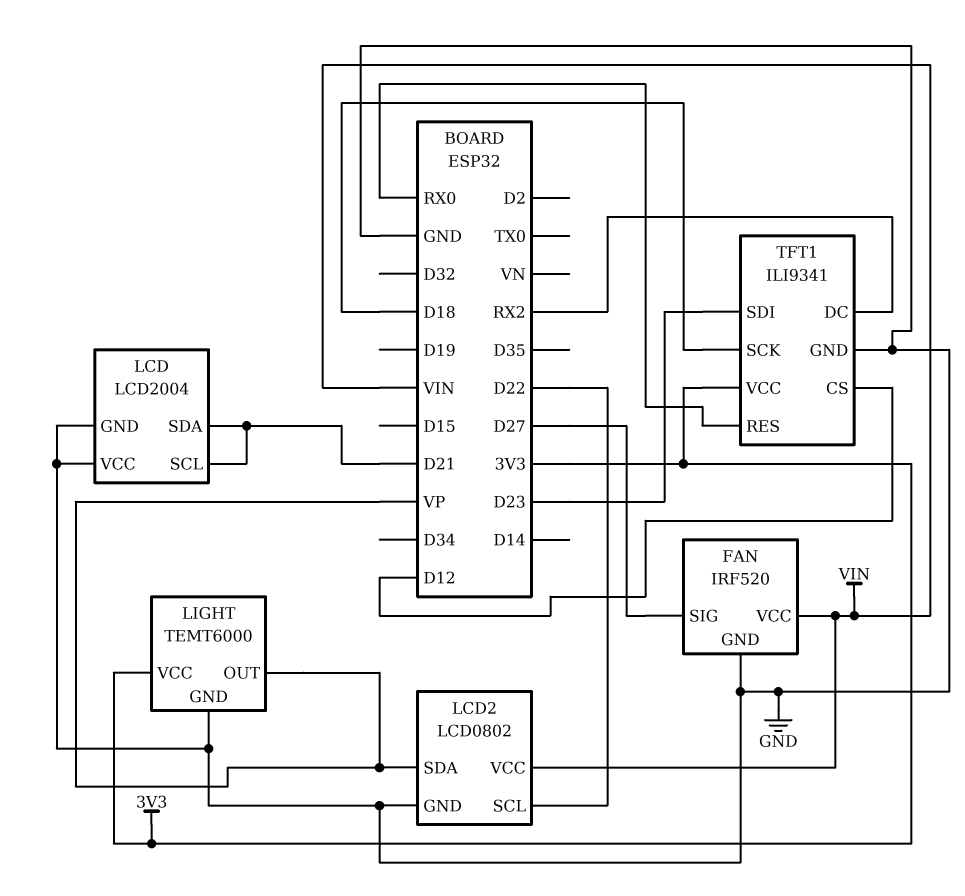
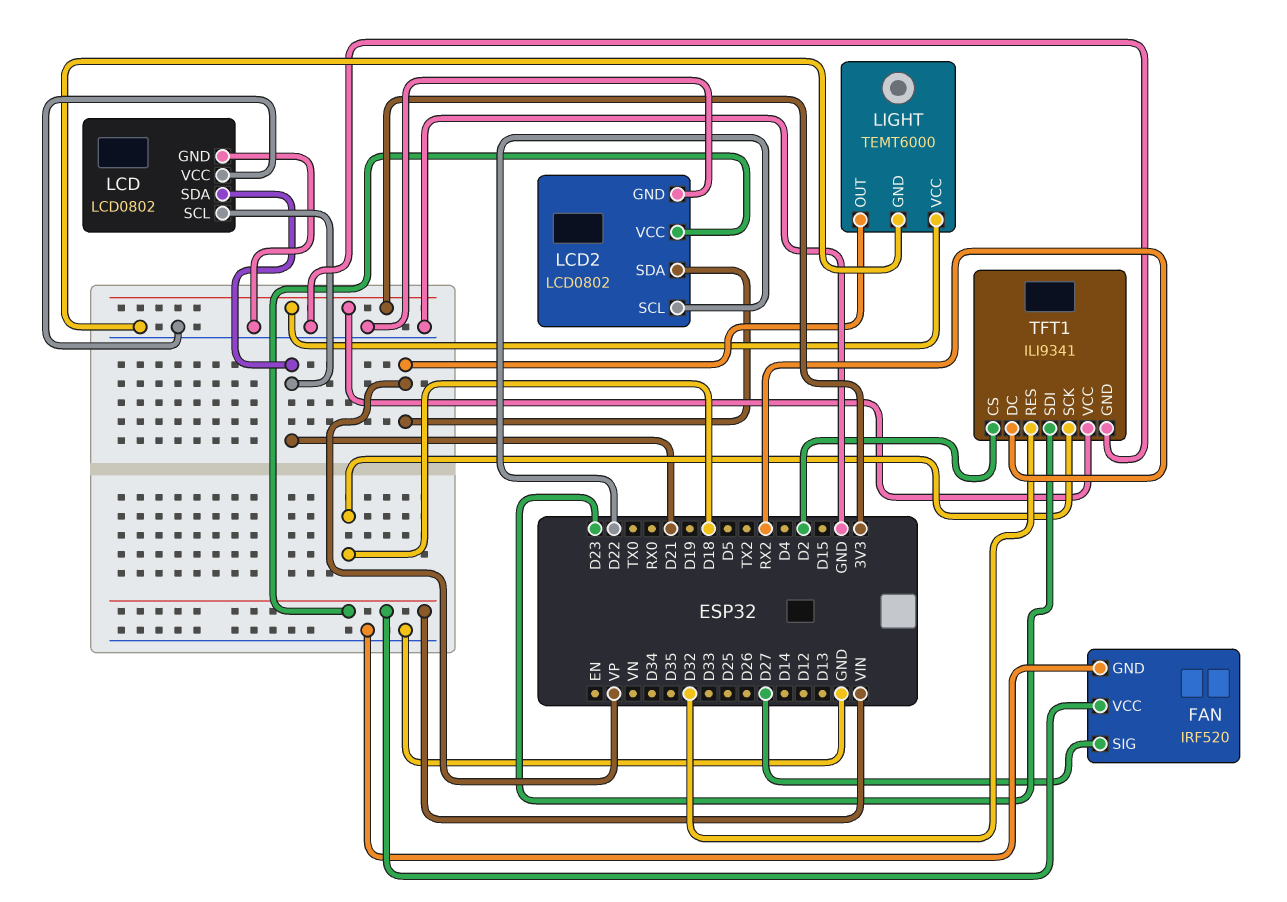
LCD: LCD2004 -> LCD0802
TFT1 pin CS: D12 -> D2
TFT1 pin RES: RX0 -> D32

